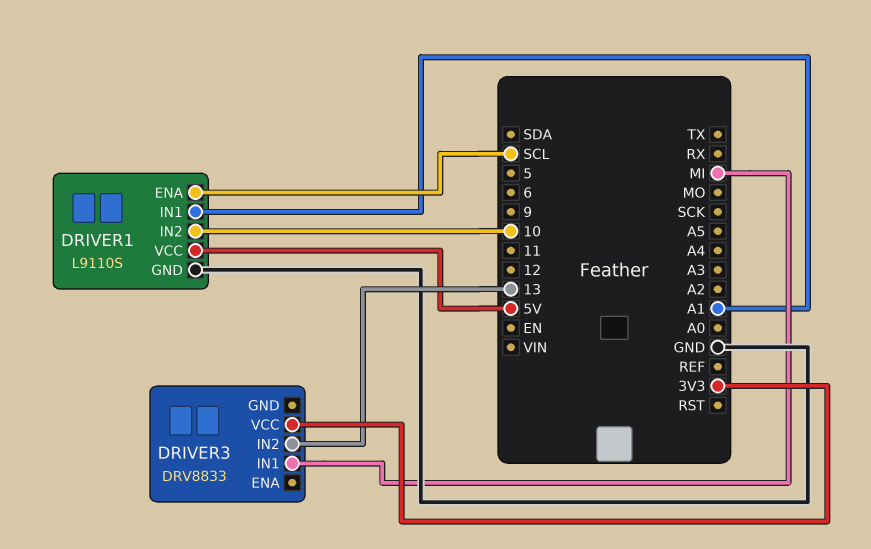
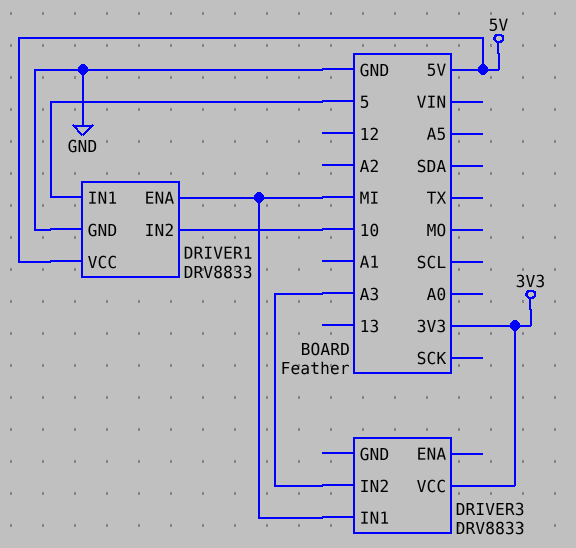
DRIVER1: L9110S -> DRV8833
DRIVER1 pin ENA: SCL -> MI
DRIVER1 pin IN1: A1 -> 5
DRIVER3 pin IN2: 13 -> A3

